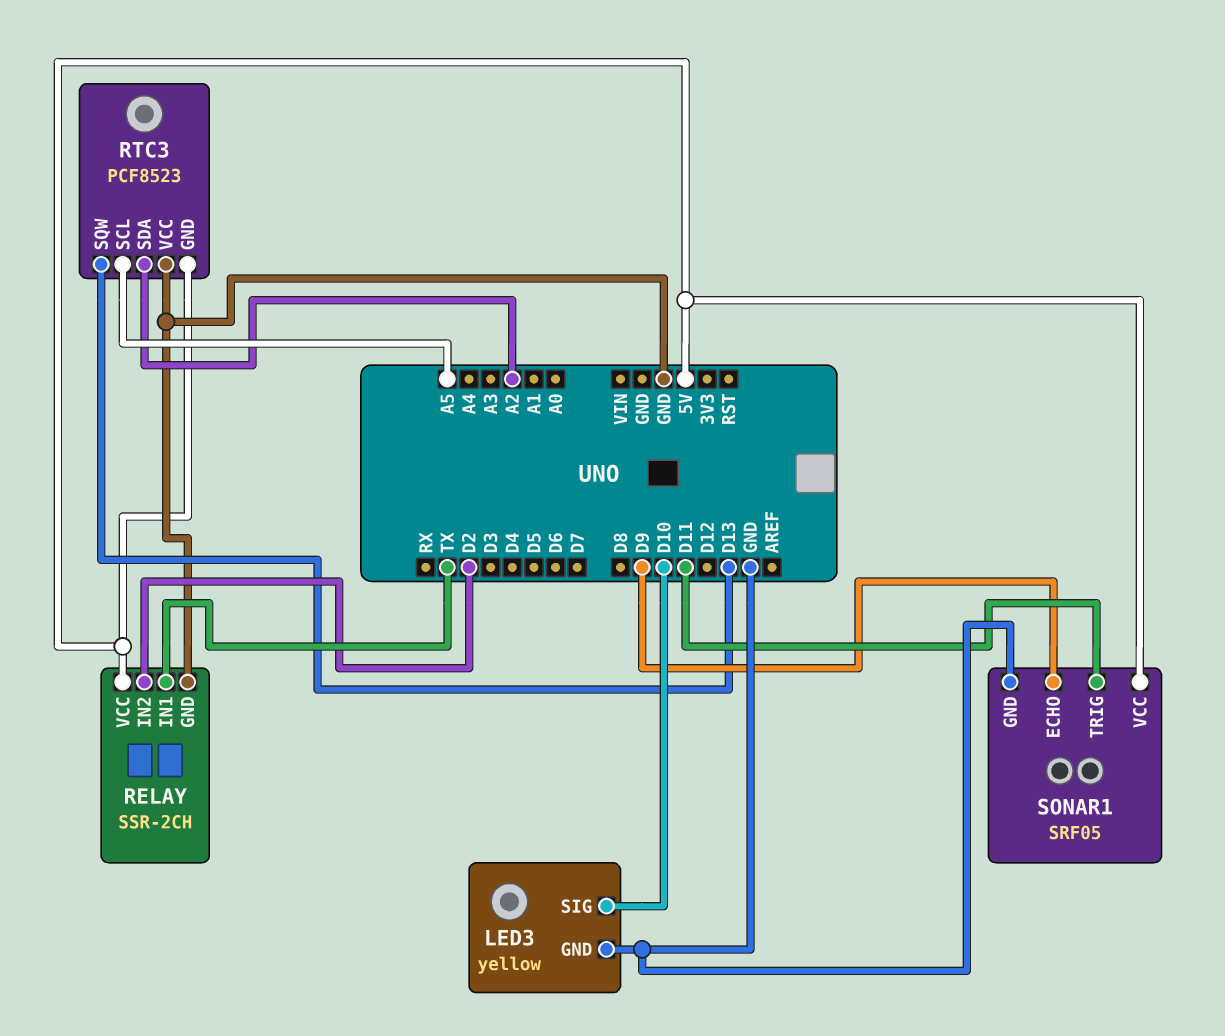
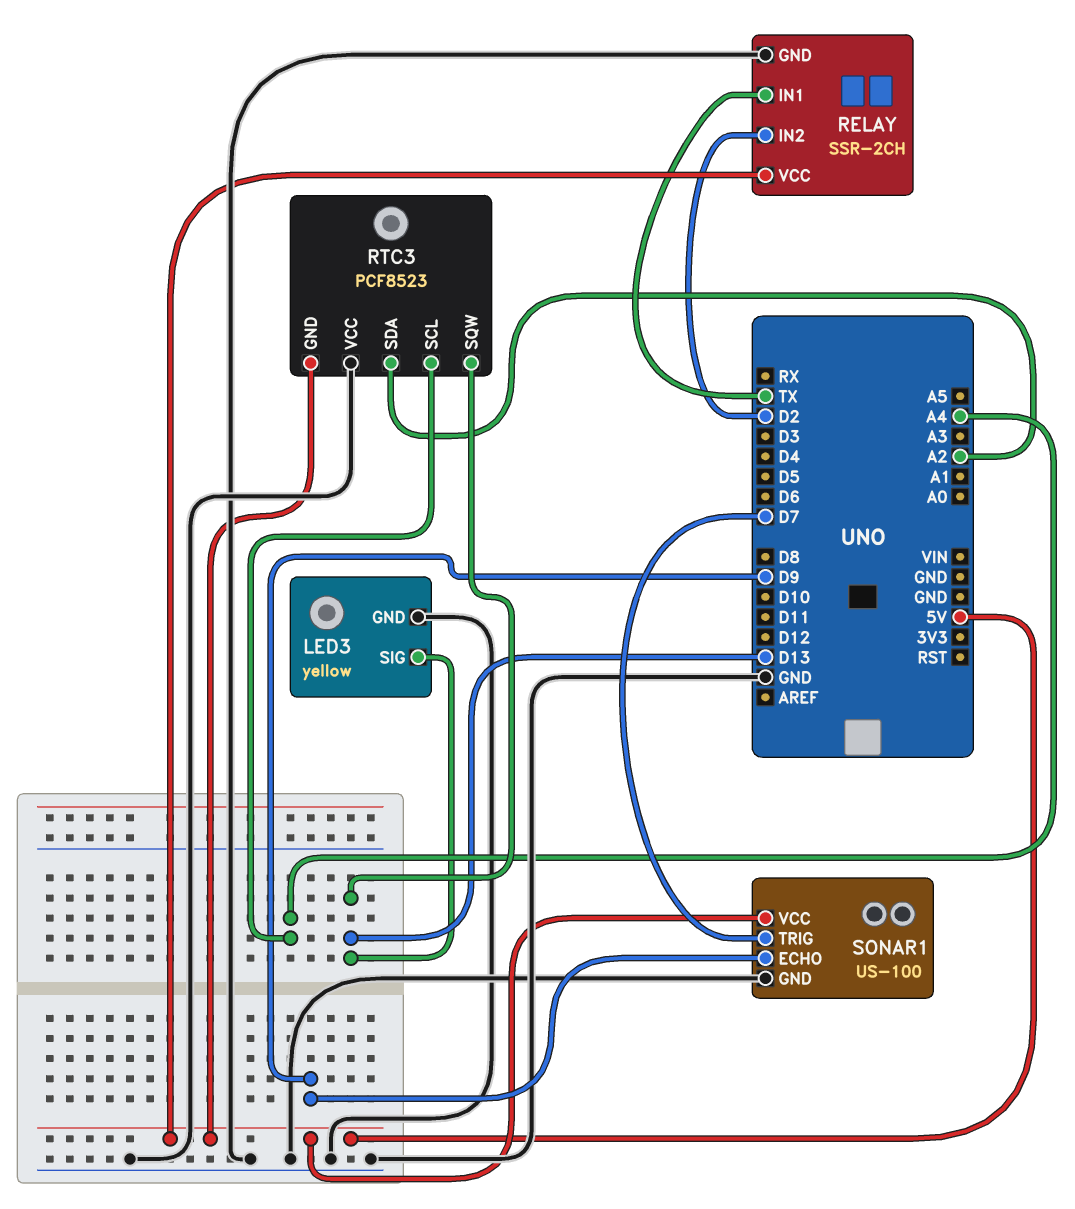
LED3 pin SIG: D10 -> D13
RTC3 pin SCL: A5 -> A4
SONAR1: SRF05 -> US-100
SONAR1 pin TRIG: D11 -> D7

